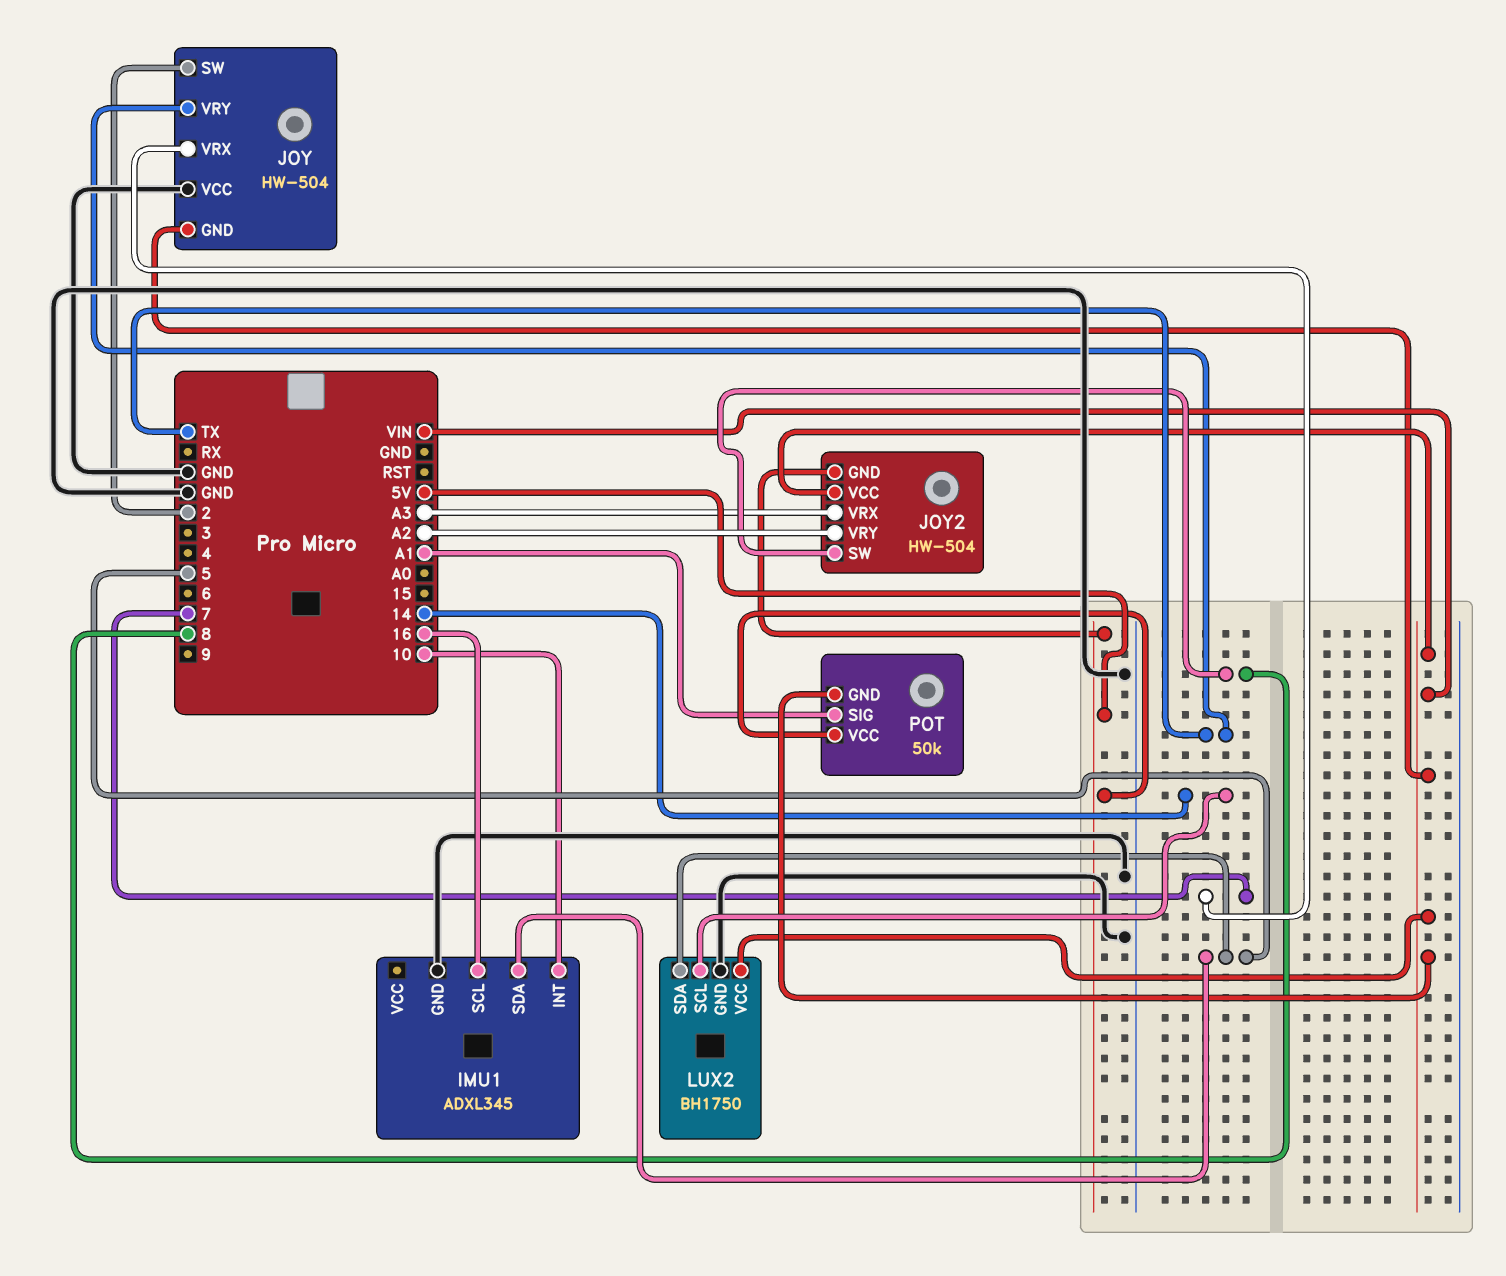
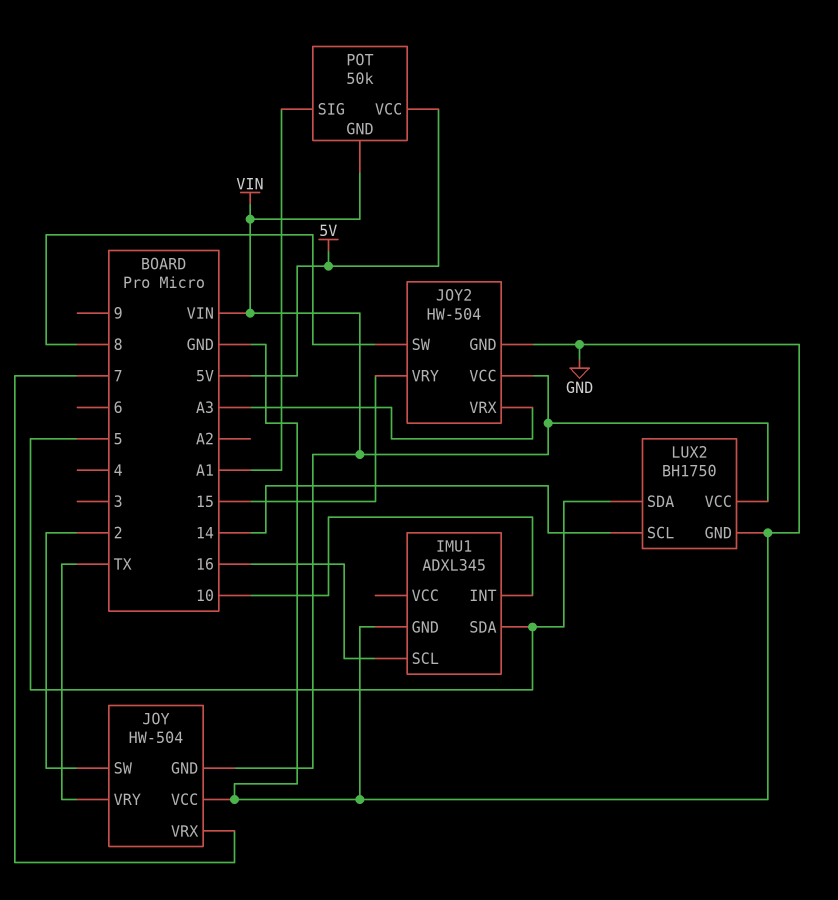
JOY2 pin GND: 5V -> GND
JOY2 pin VRY: A2 -> 15

